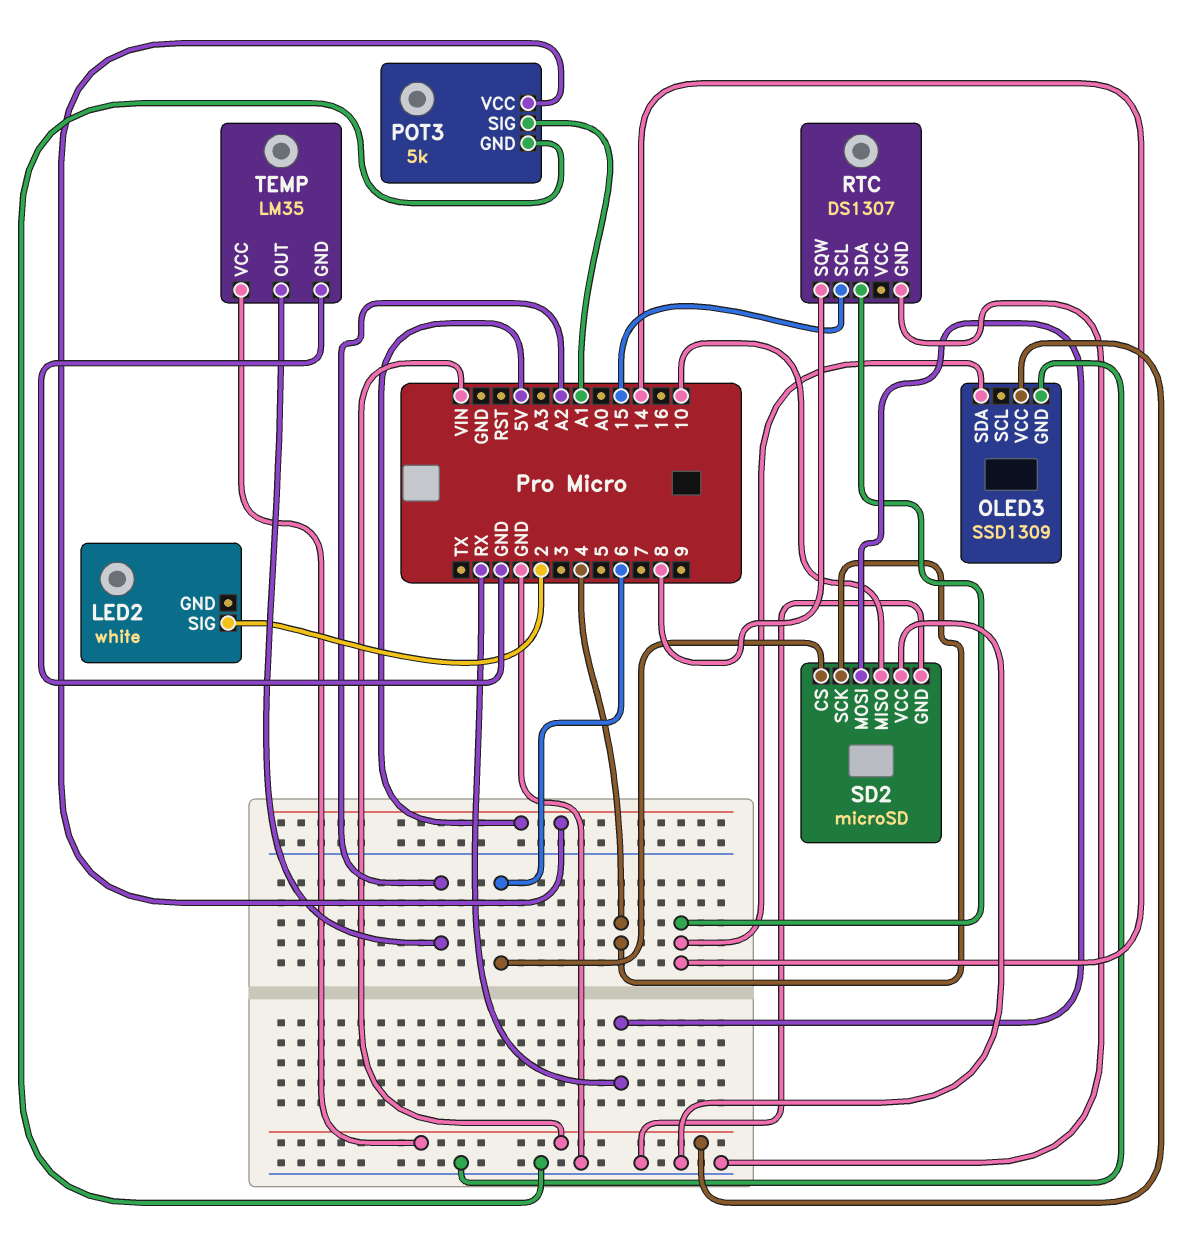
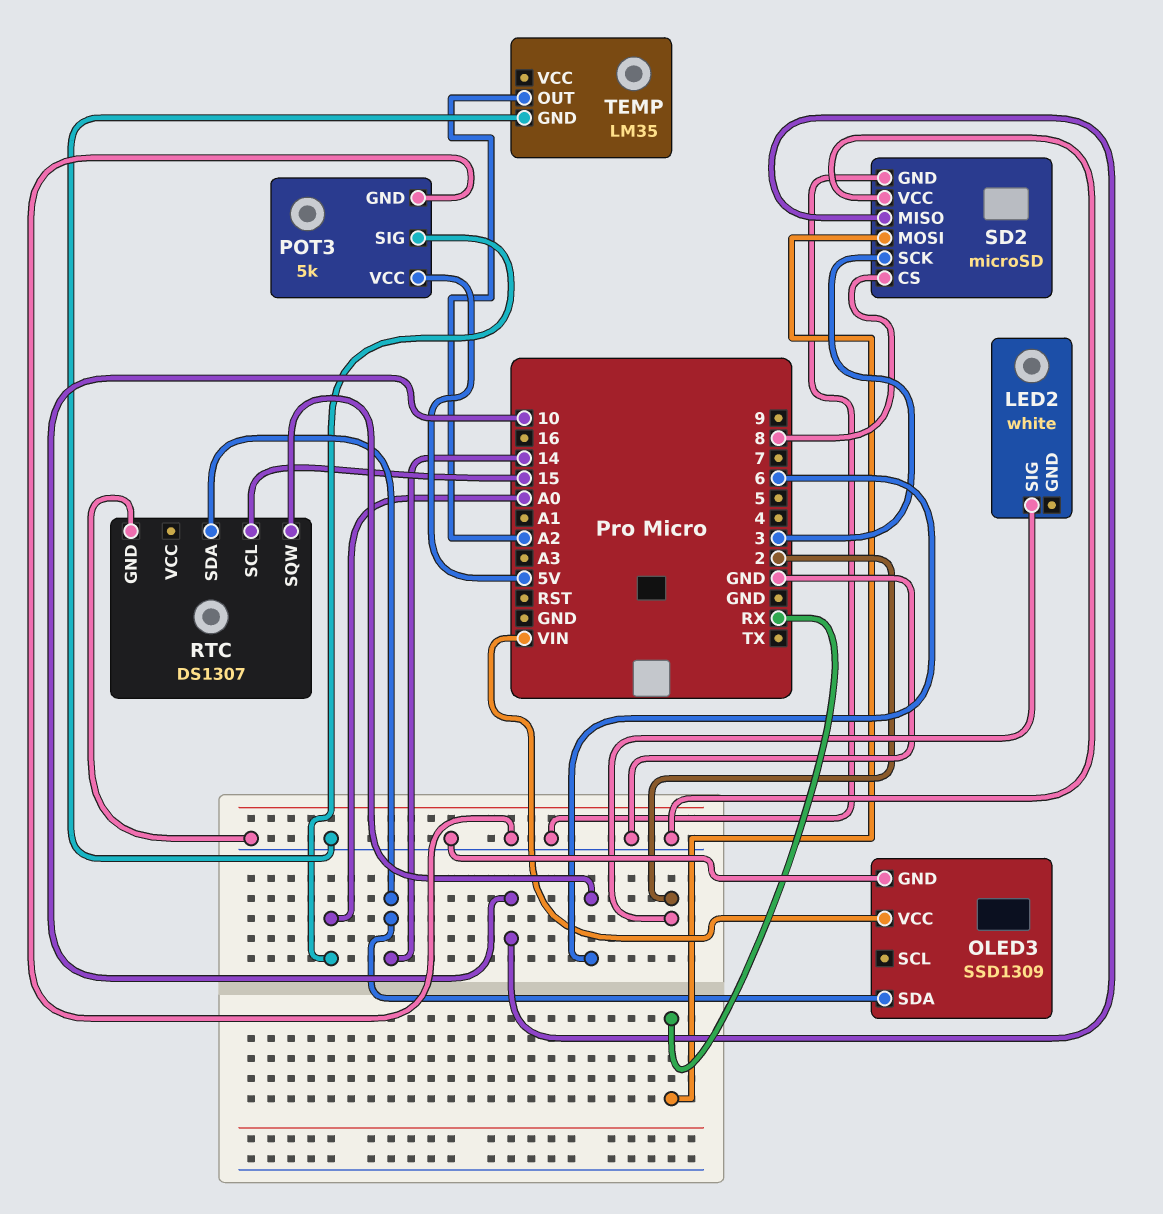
POT3 pin SIG: A1 -> A0
RTC pin SQW: 8 -> 6
SD2 pin CS: 6 -> 8
SD2 pin SCK: 4 -> 3
TEMP pin VCC: VIN -> none

